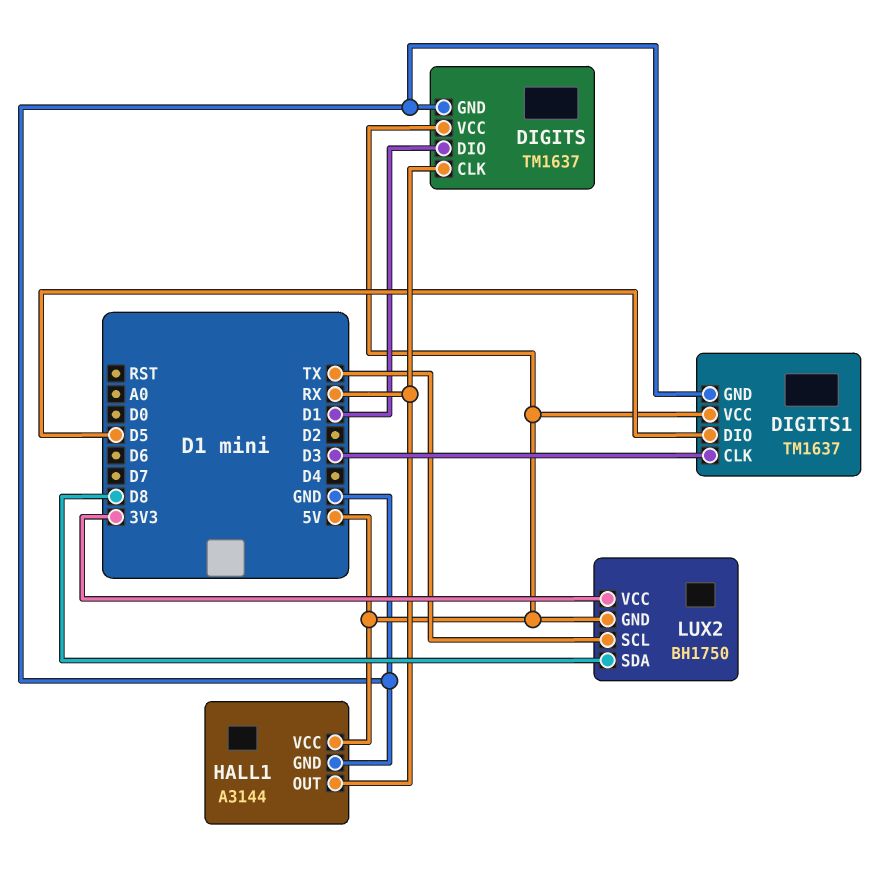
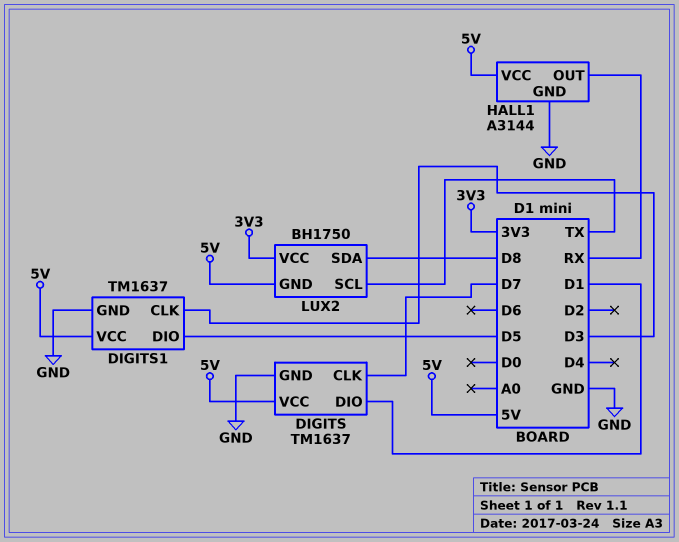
DIGITS pin CLK: RX -> D7

